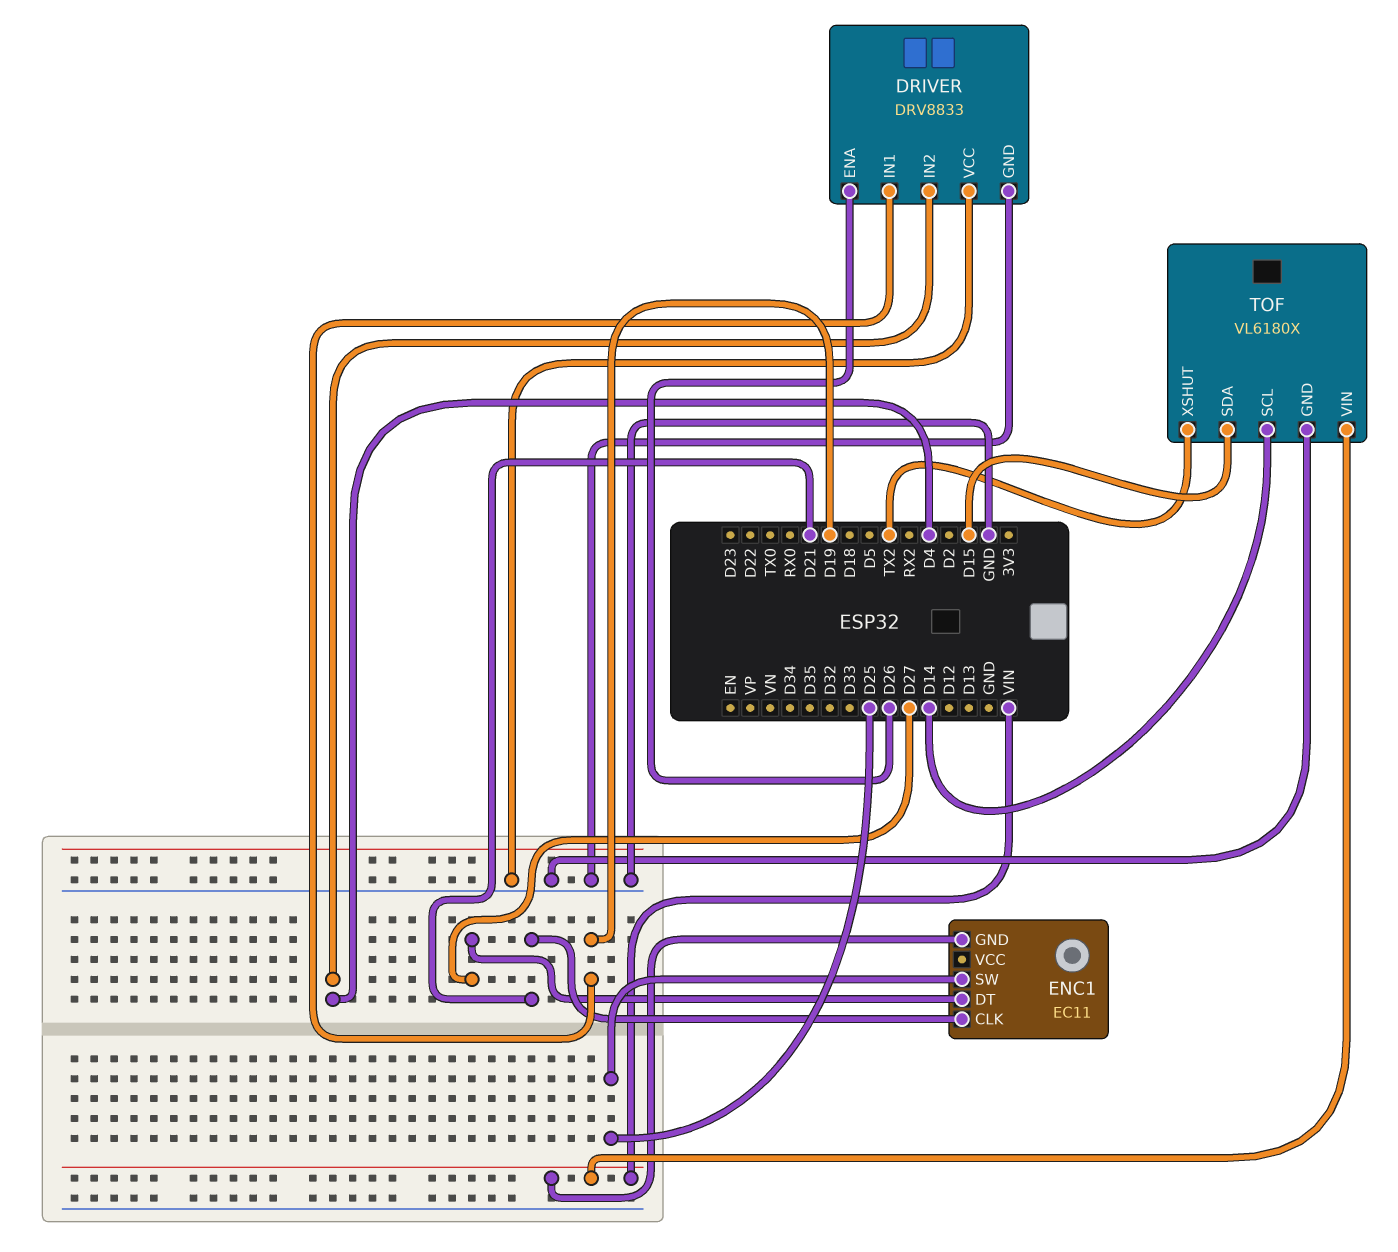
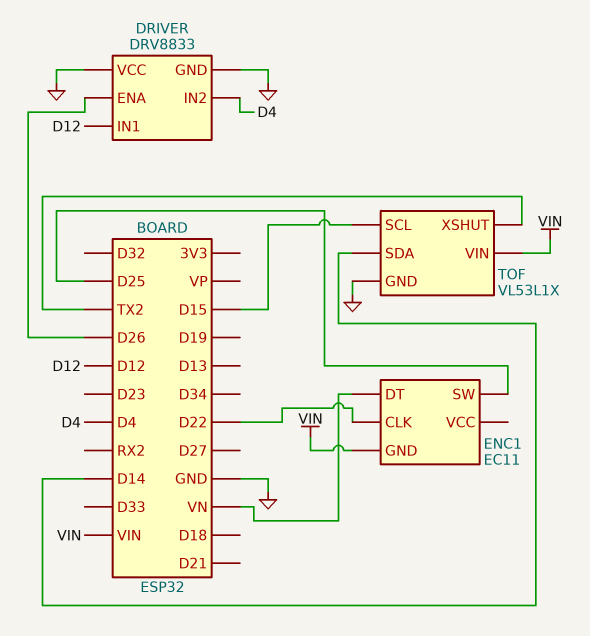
DRIVER pin IN1: D19 -> D12
ENC1 pin CLK: D21 -> D22
ENC1 pin DT: D27 -> VN
TOF: VL6180X -> VL53L1X
TOF pin SCL: D14 -> D15
TOF pin SDA: D15 -> D14

